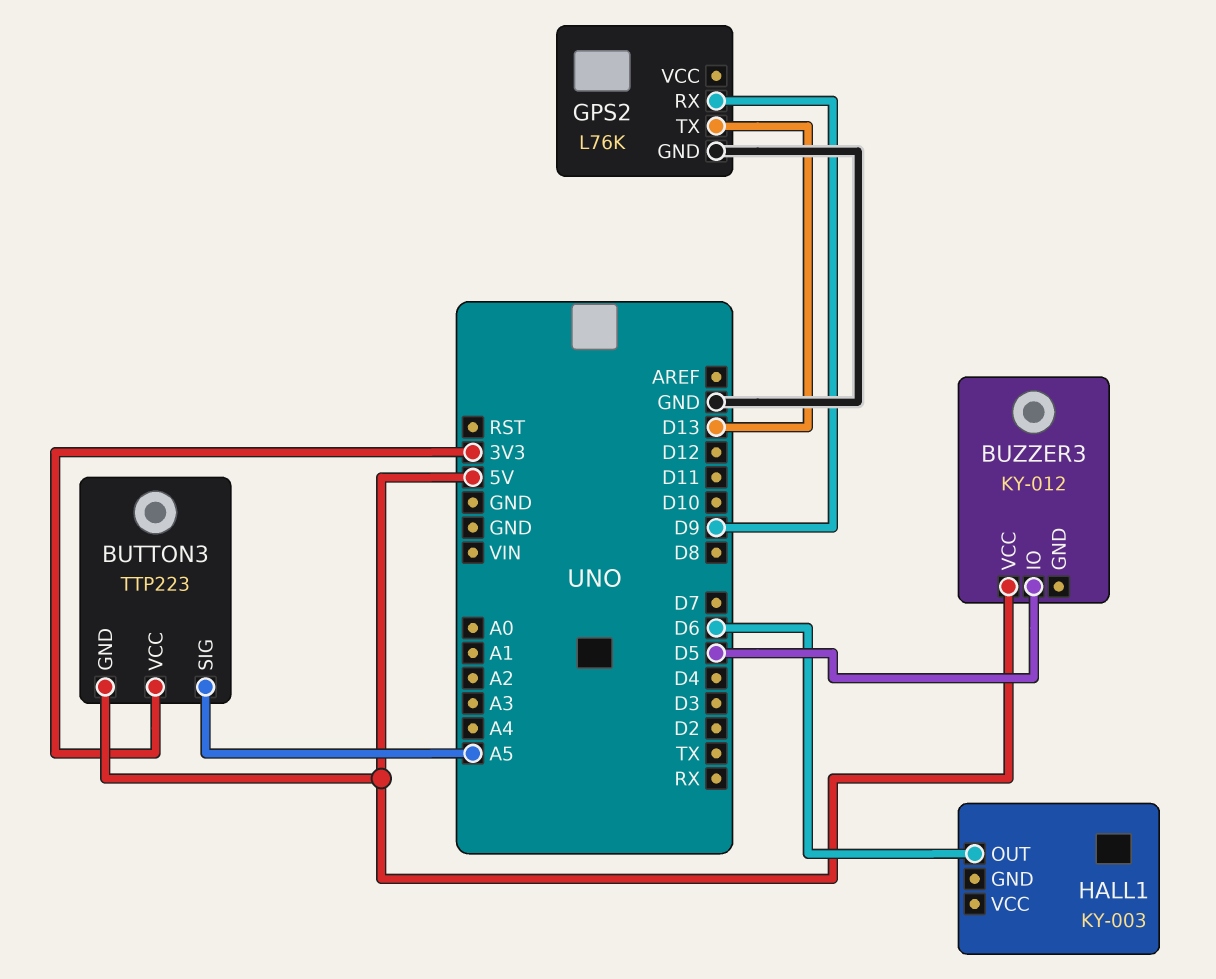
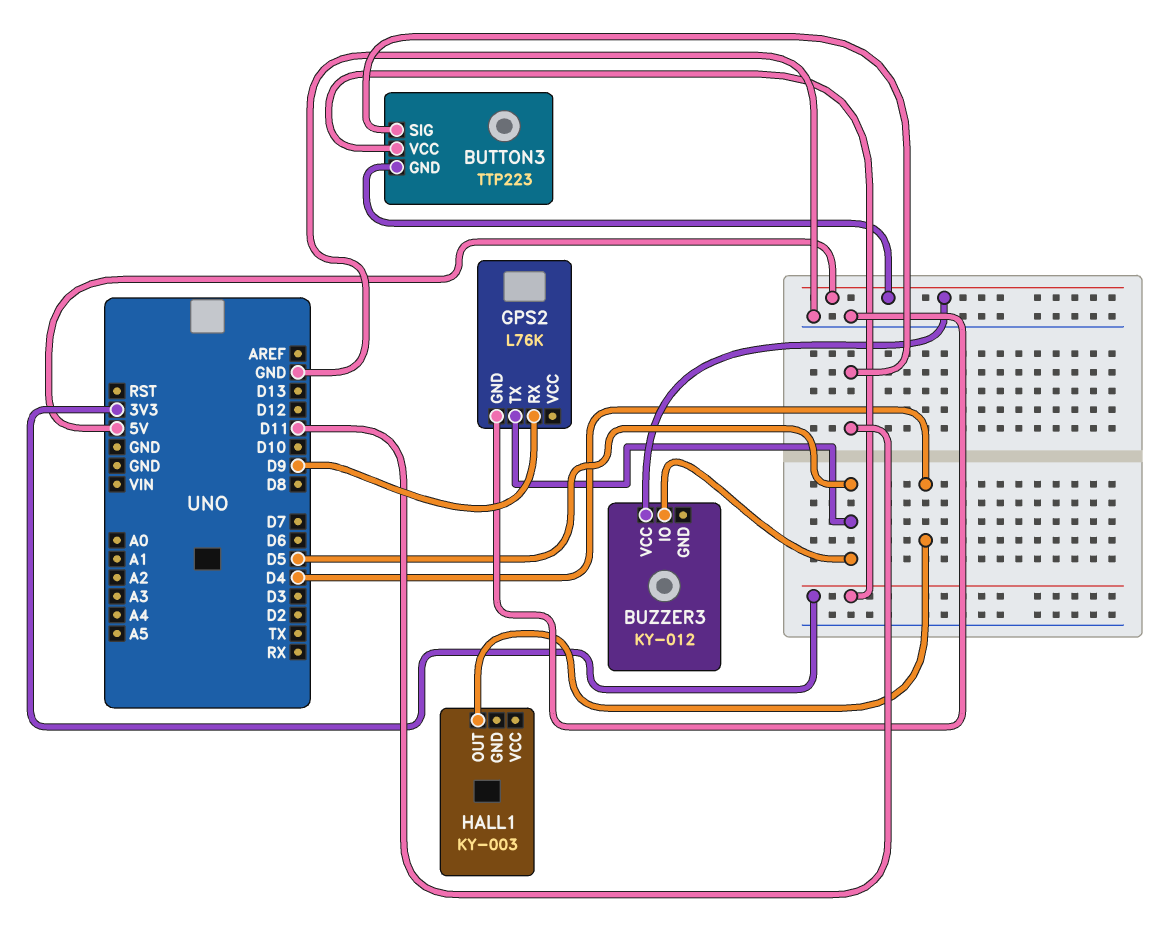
BUTTON3 pin SIG: A5 -> D11
GPS2 pin TX: D13 -> D5
HALL1 pin OUT: D6 -> D4

